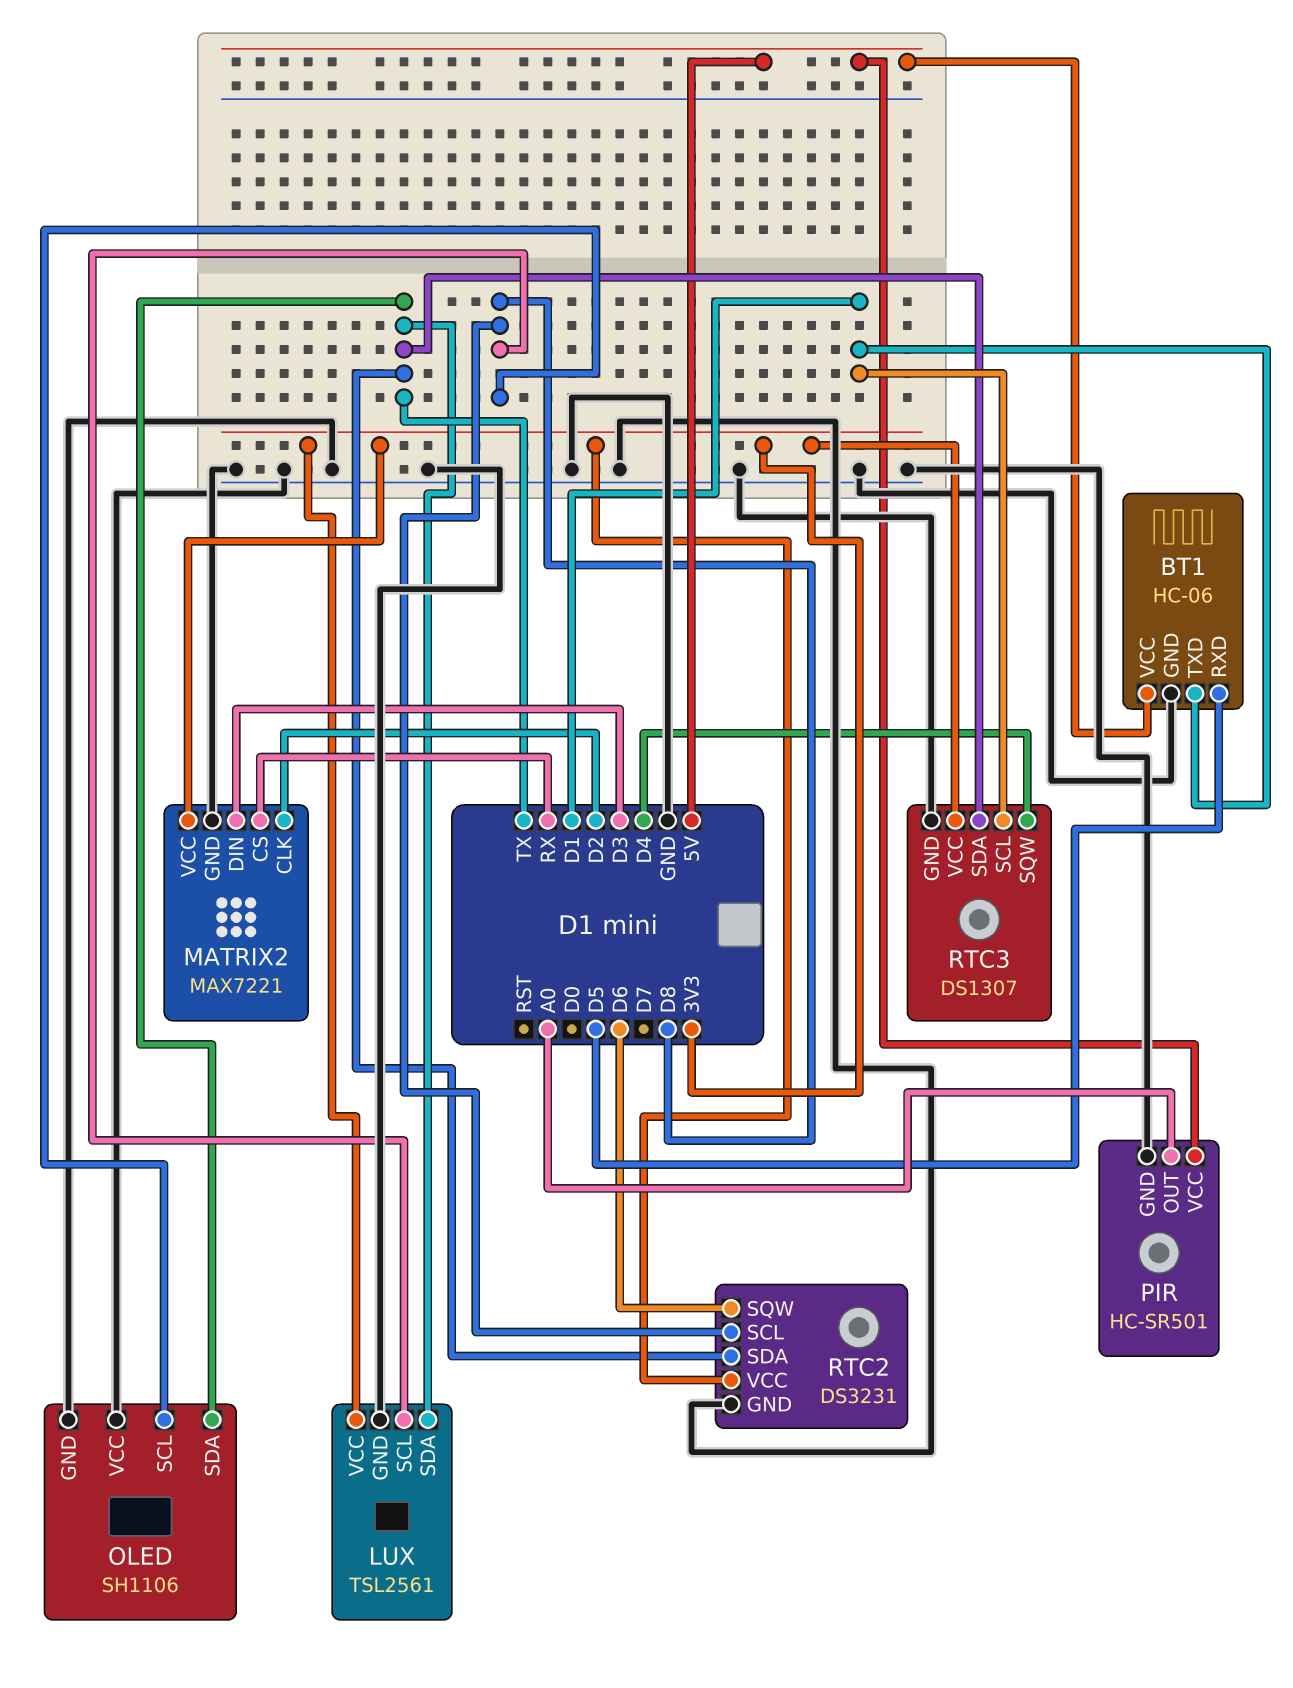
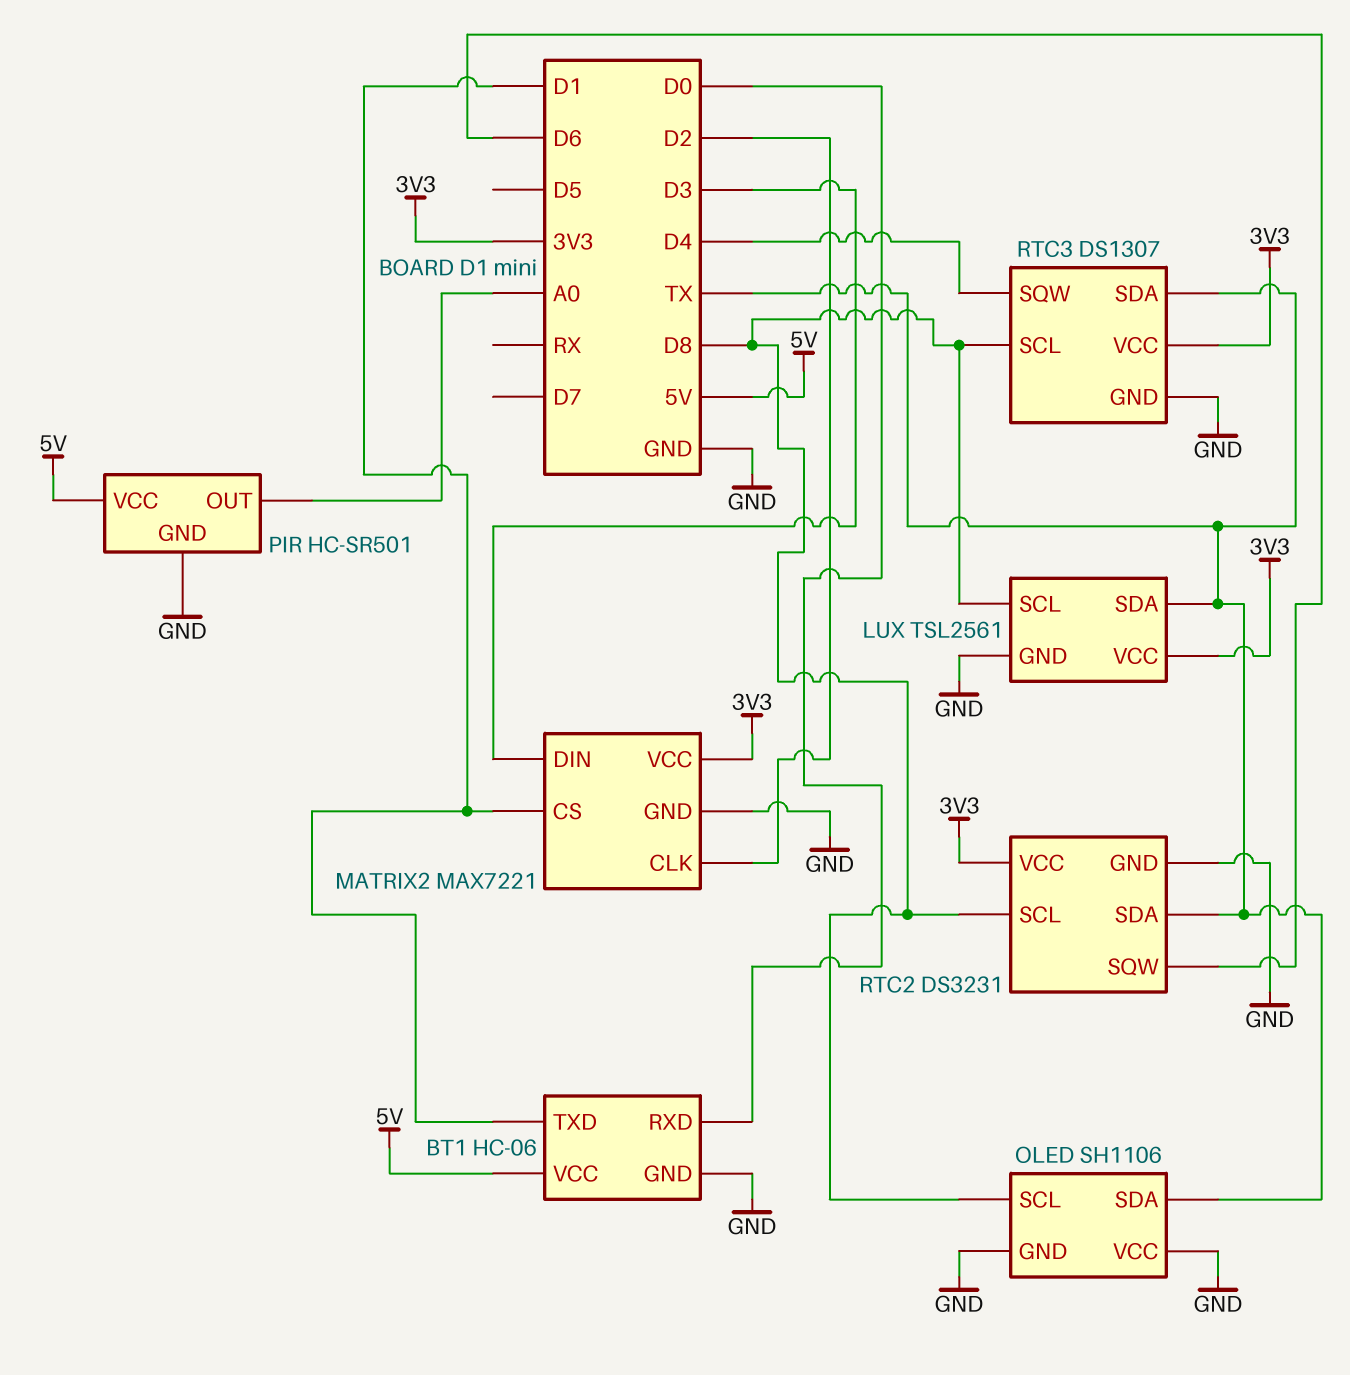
BT1 pin RXD: D5 -> D0
MATRIX2 pin CS: RX -> D1
RTC3 pin SCL: D1 -> D8

